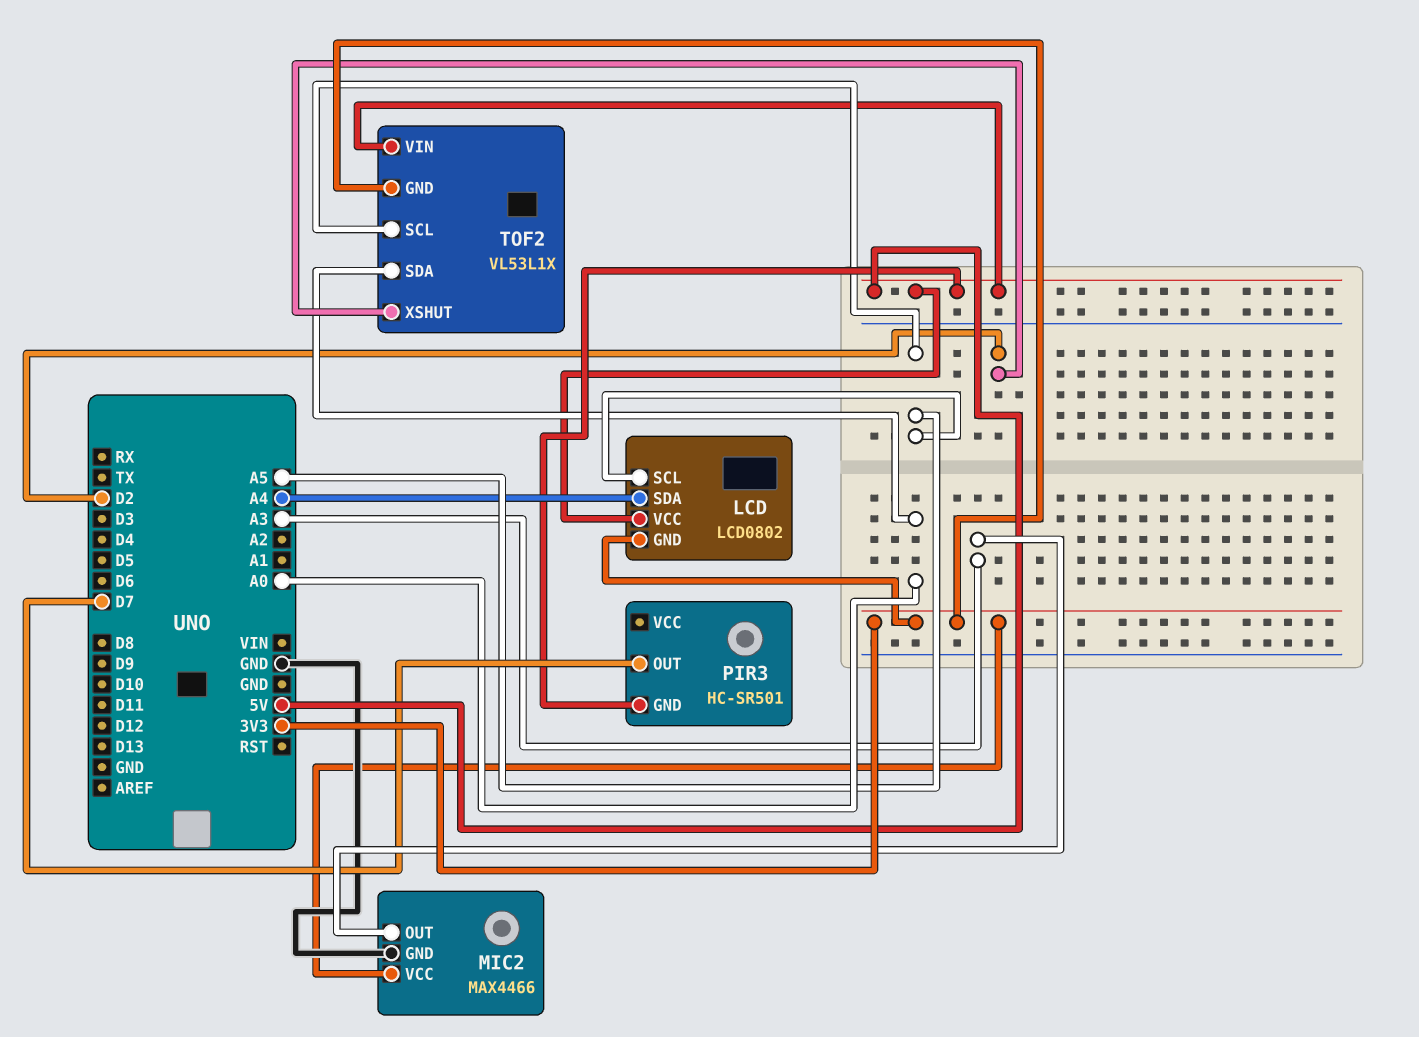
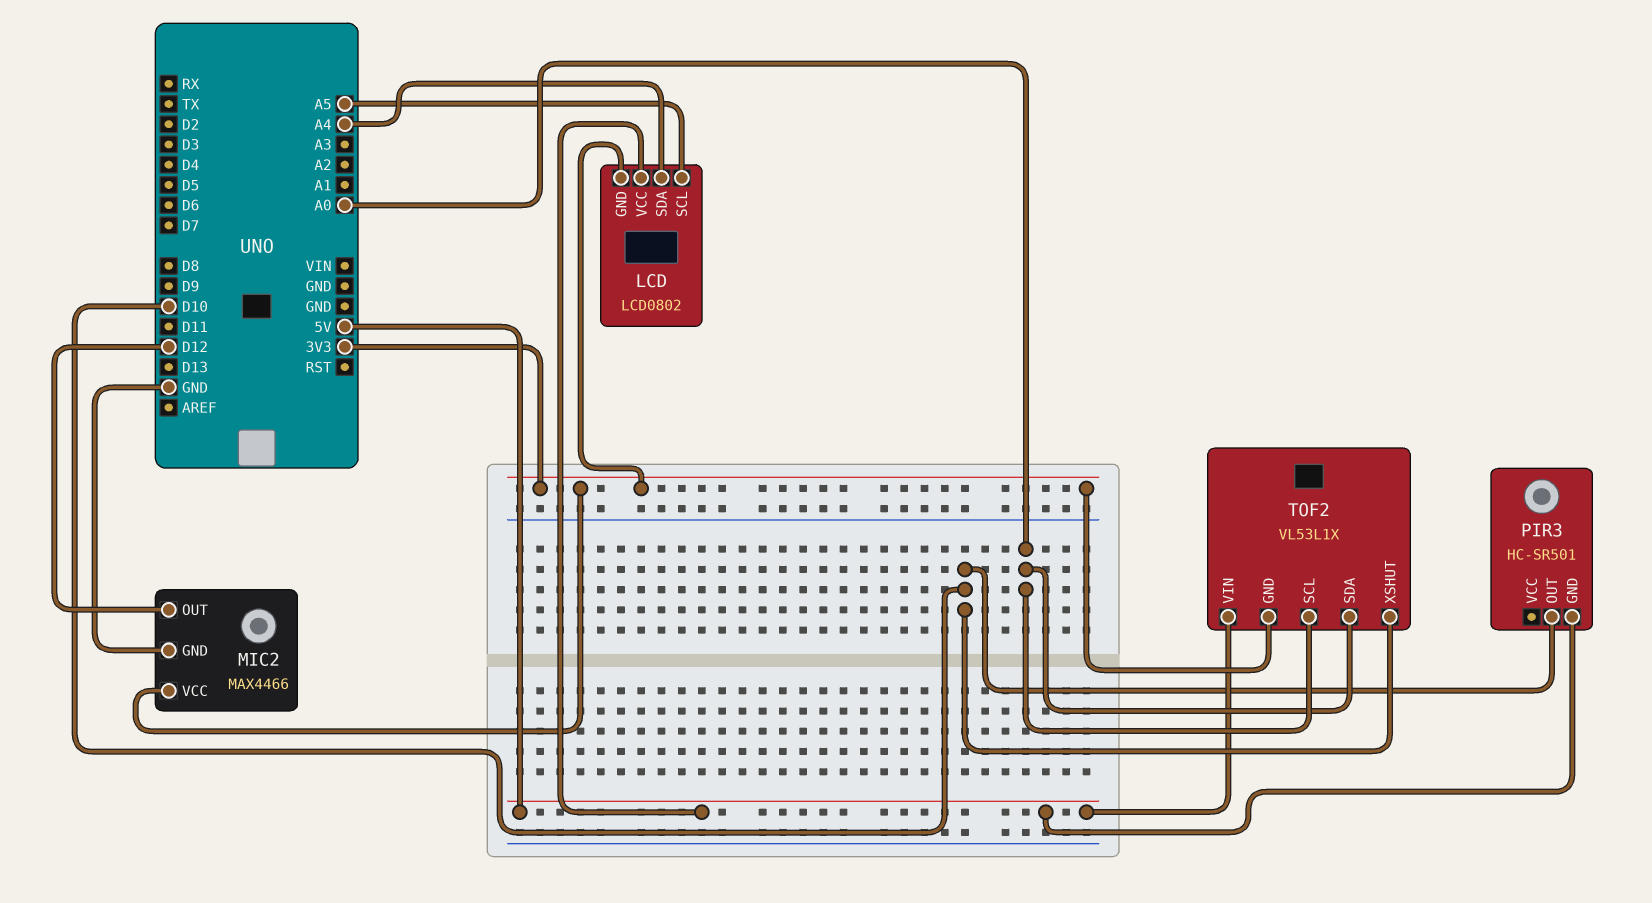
MIC2 pin OUT: A3 -> D12
PIR3 pin OUT: D7 -> D10
TOF2 pin SCL: A5 -> A0
TOF2 pin XSHUT: D2 -> D10

